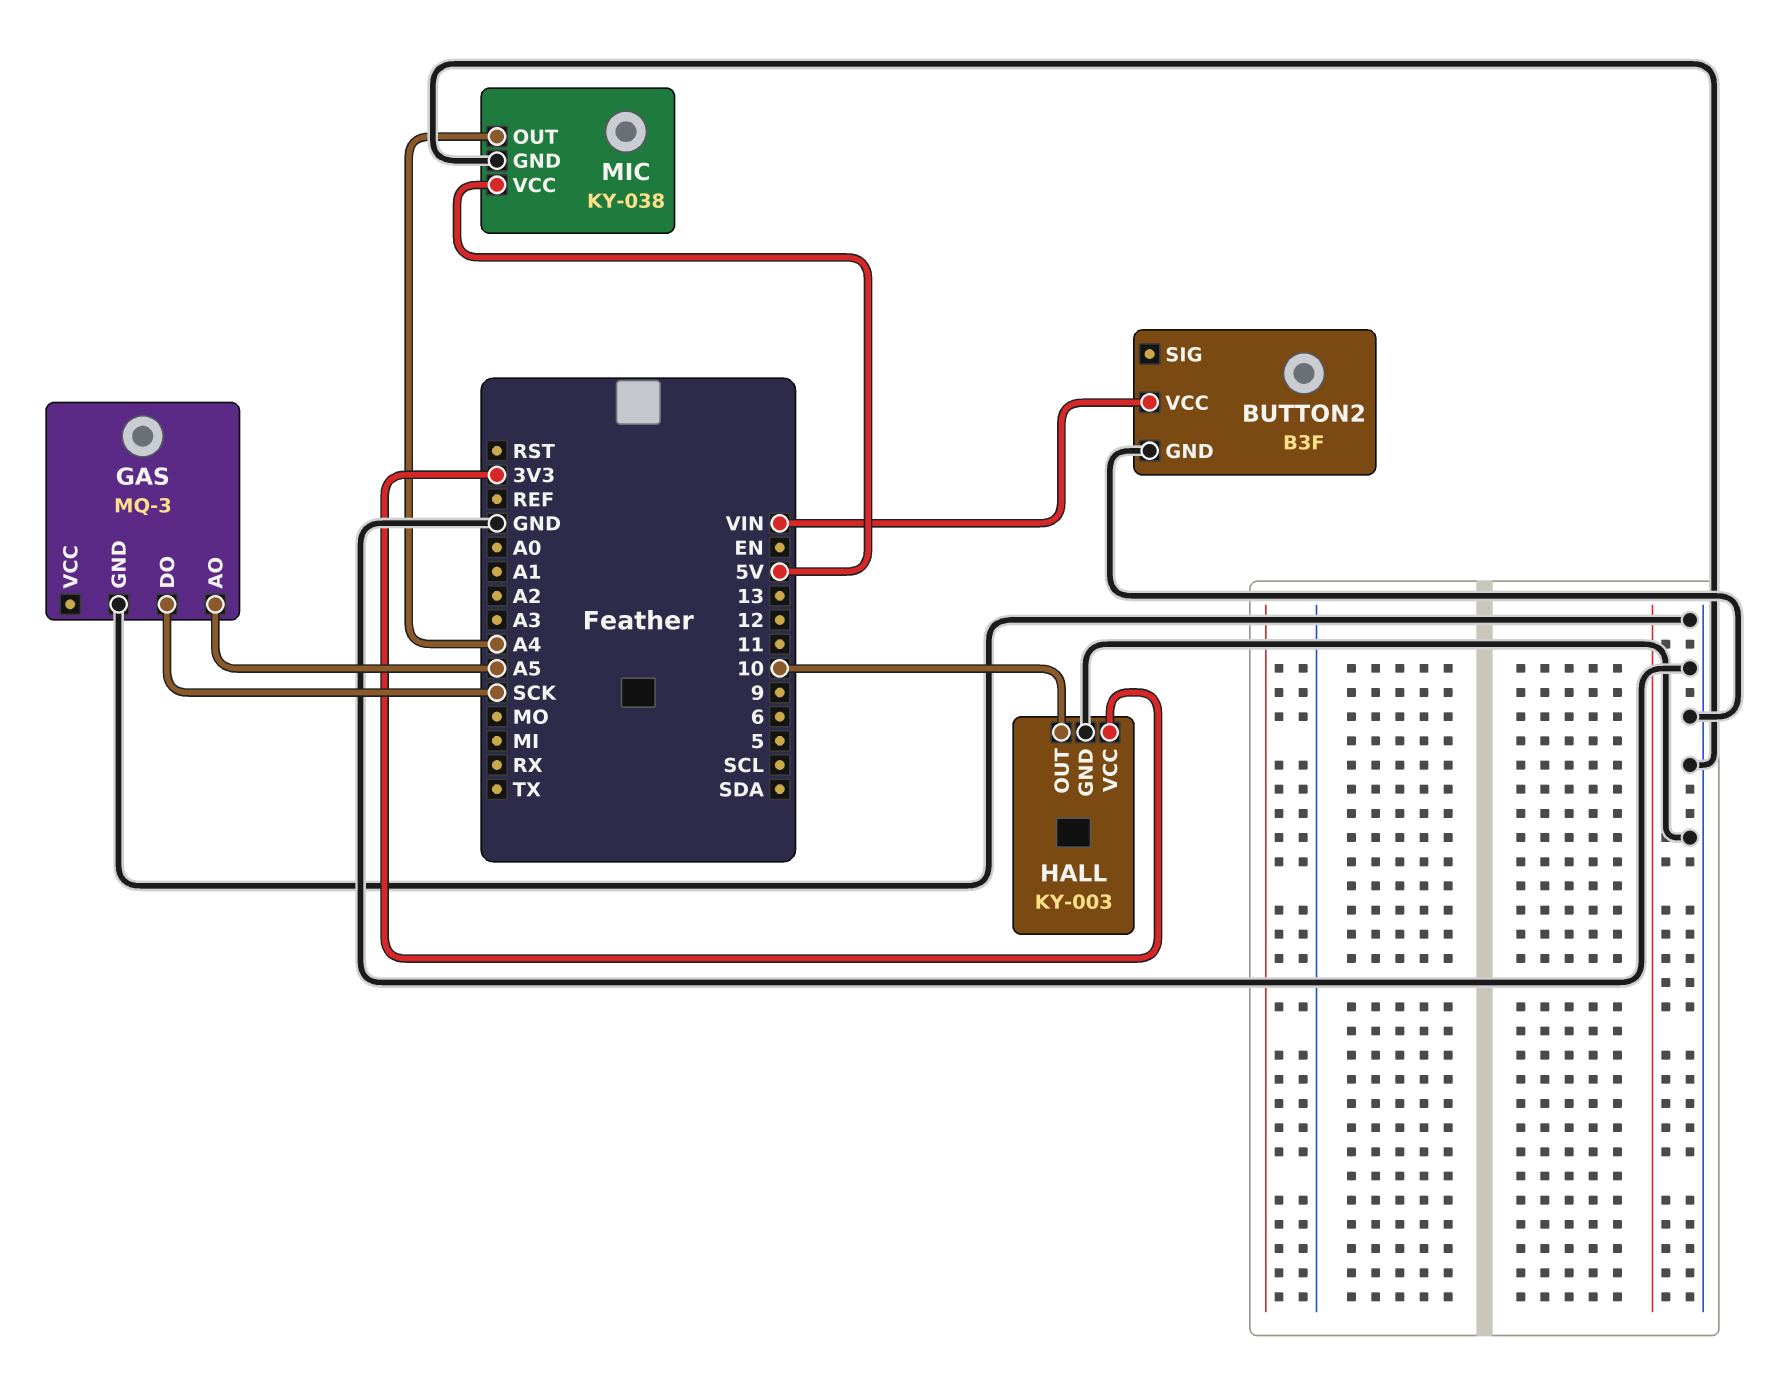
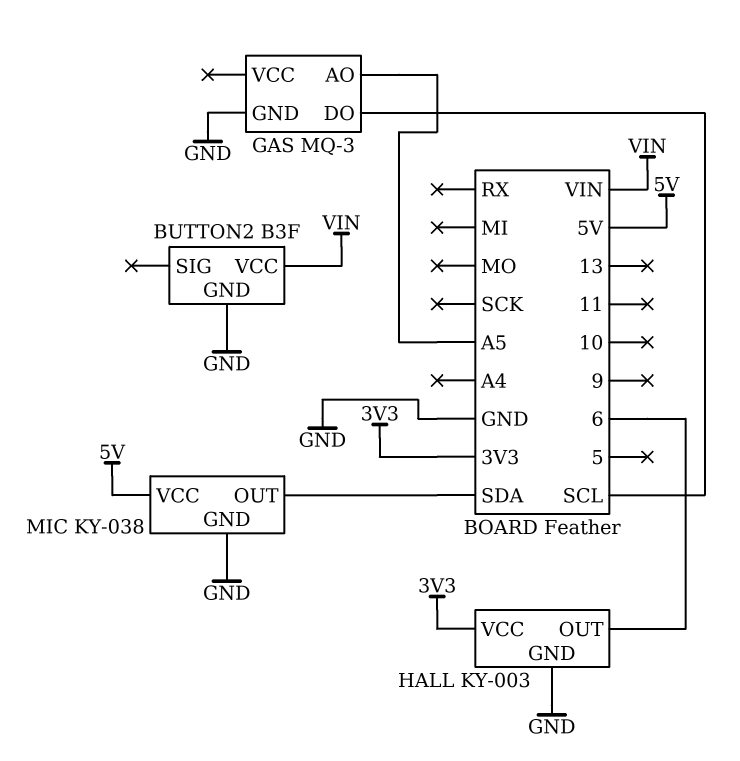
GAS pin DO: SCK -> SCL
HALL pin OUT: 10 -> 6
MIC pin OUT: A4 -> SDA

